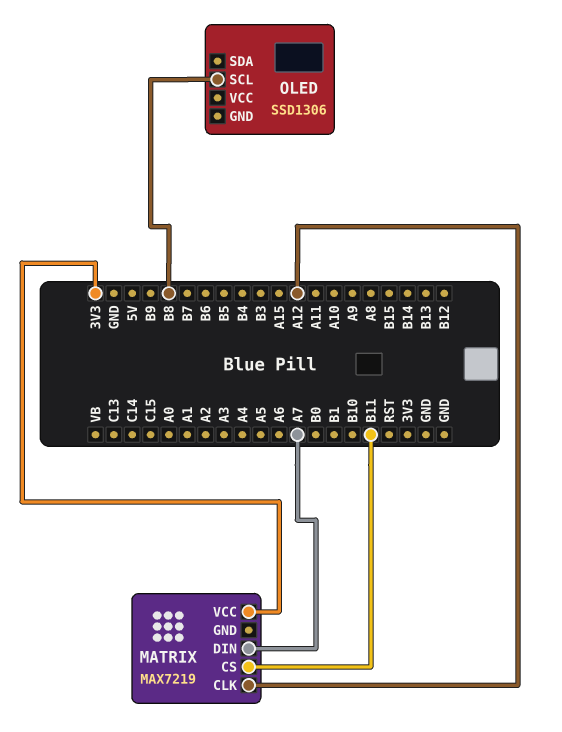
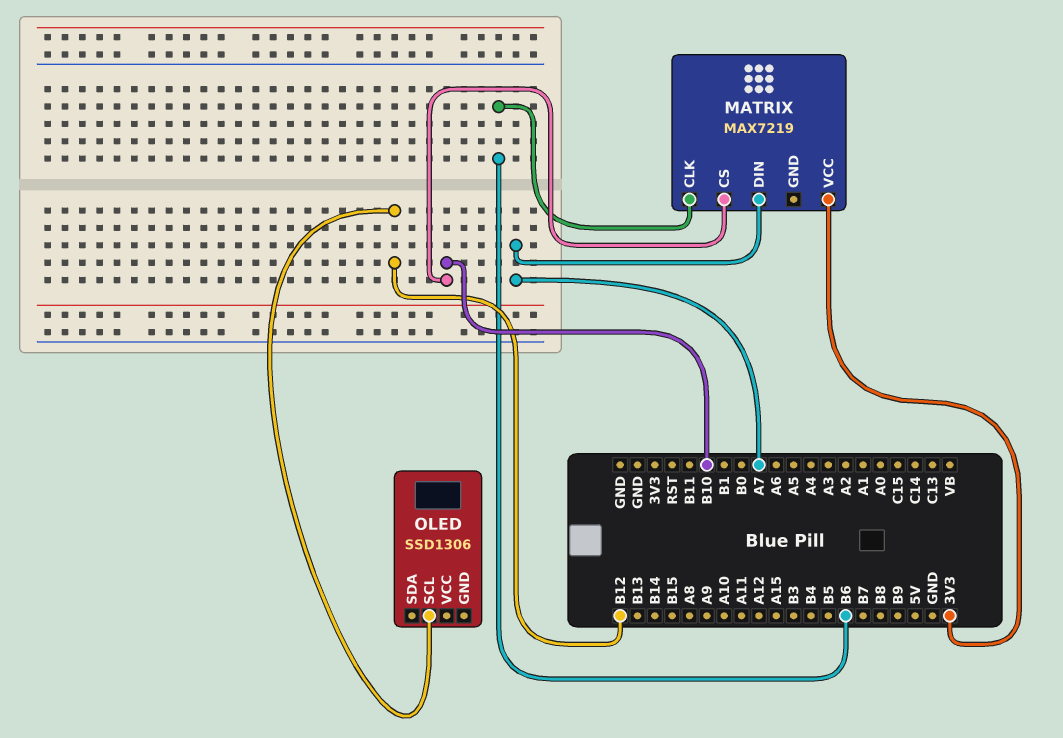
MATRIX pin CLK: A12 -> B6
MATRIX pin CS: B11 -> B10
OLED pin SCL: B8 -> B12

